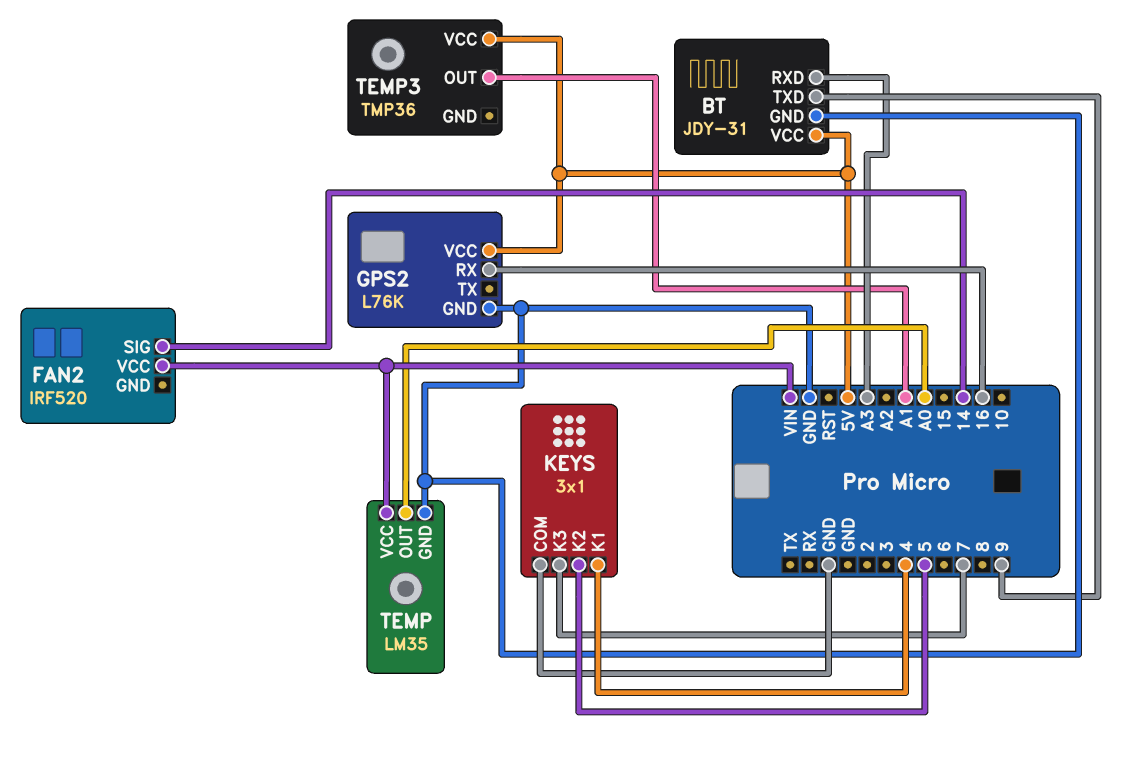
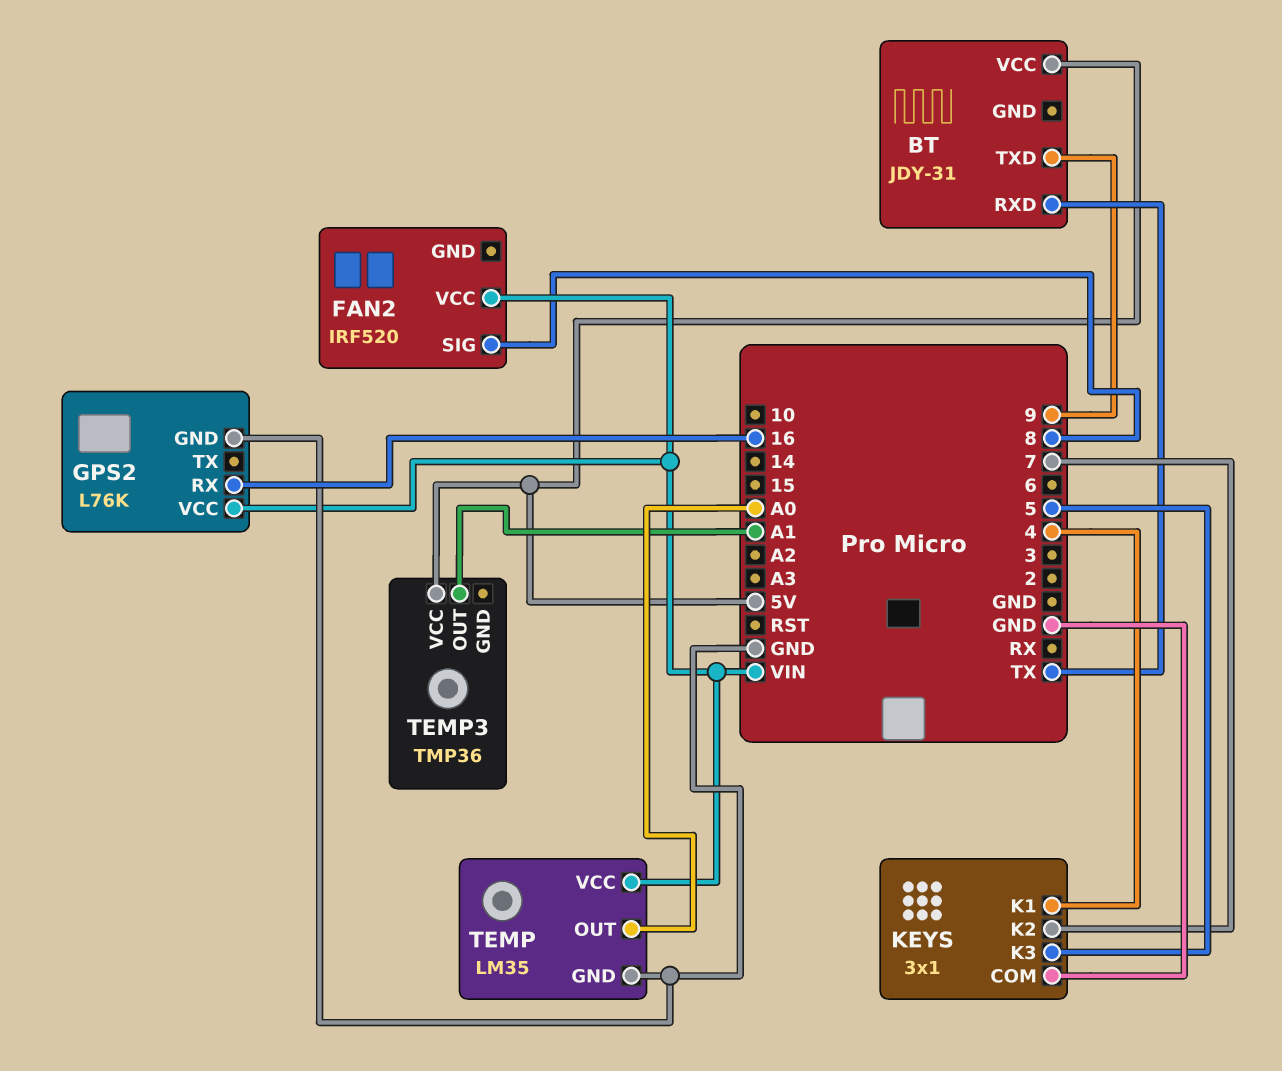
BT pin GND: GND -> none
BT pin RXD: A3 -> TX
FAN2 pin SIG: 14 -> 8
GPS2 pin VCC: 5V -> VIN
KEYS pin K2: 5 -> 7
KEYS pin K3: 7 -> 5

